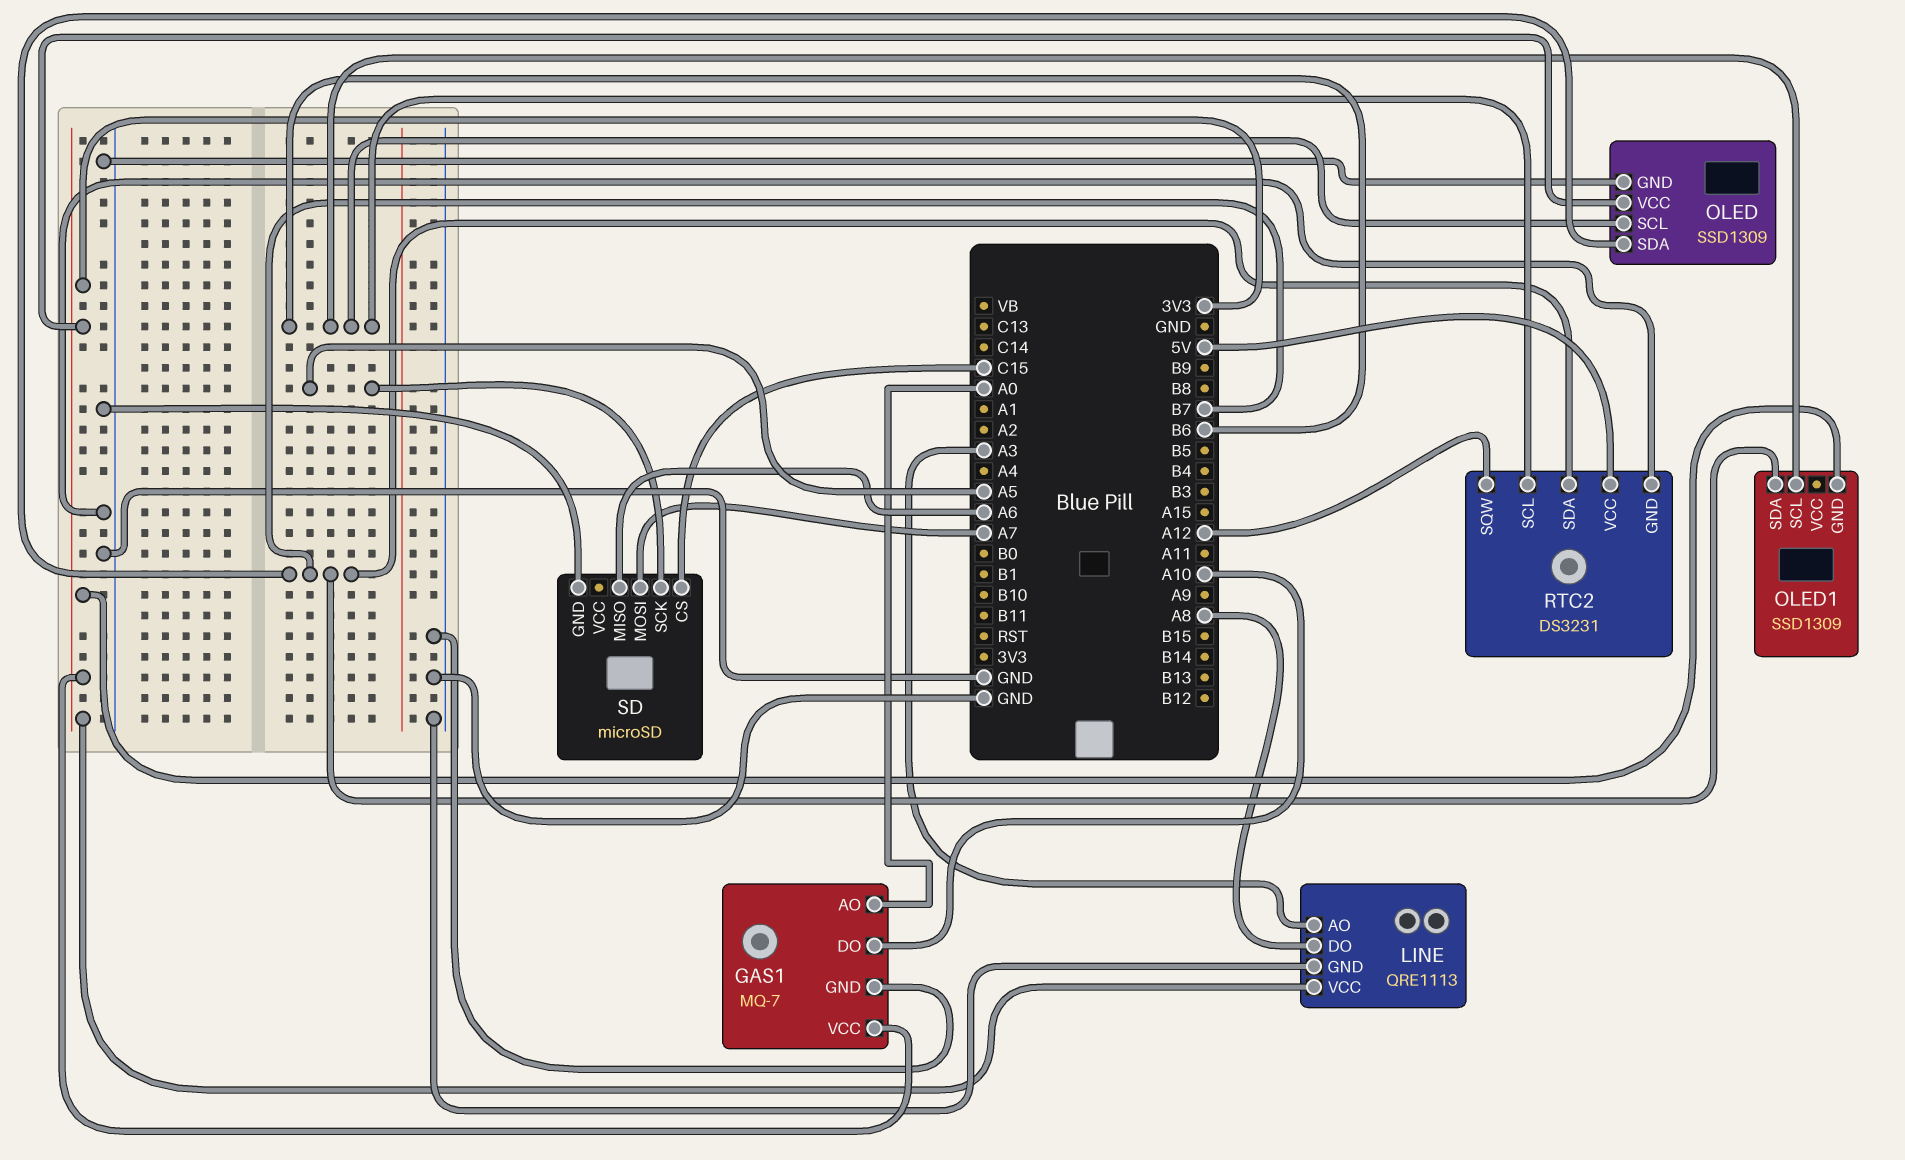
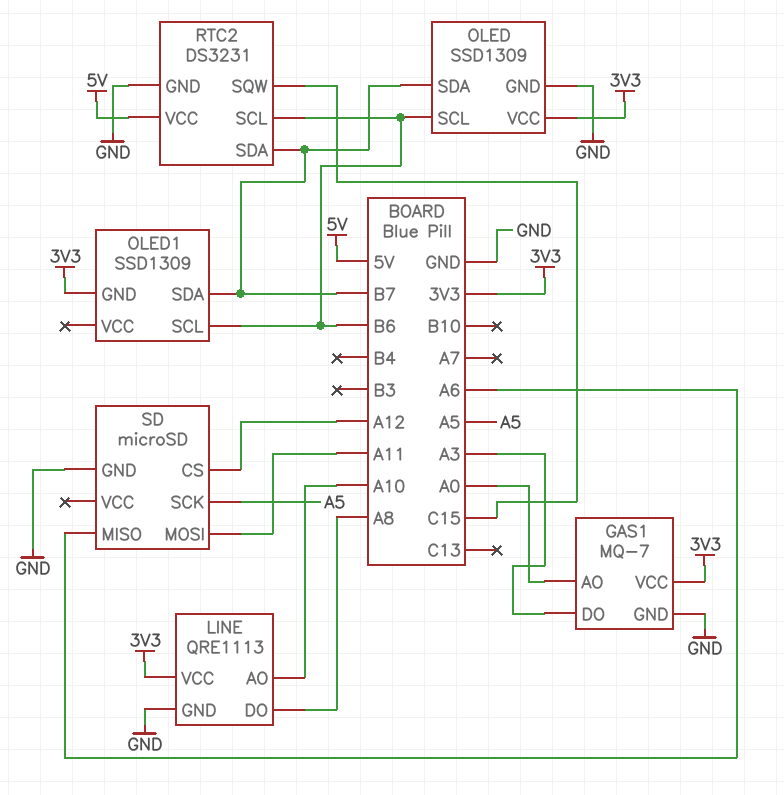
GAS1 pin DO: A10 -> A3
LINE pin AO: A3 -> A10
RTC2 pin SQW: A12 -> C15
SD pin CS: C15 -> A12
SD pin MOSI: A7 -> A11

